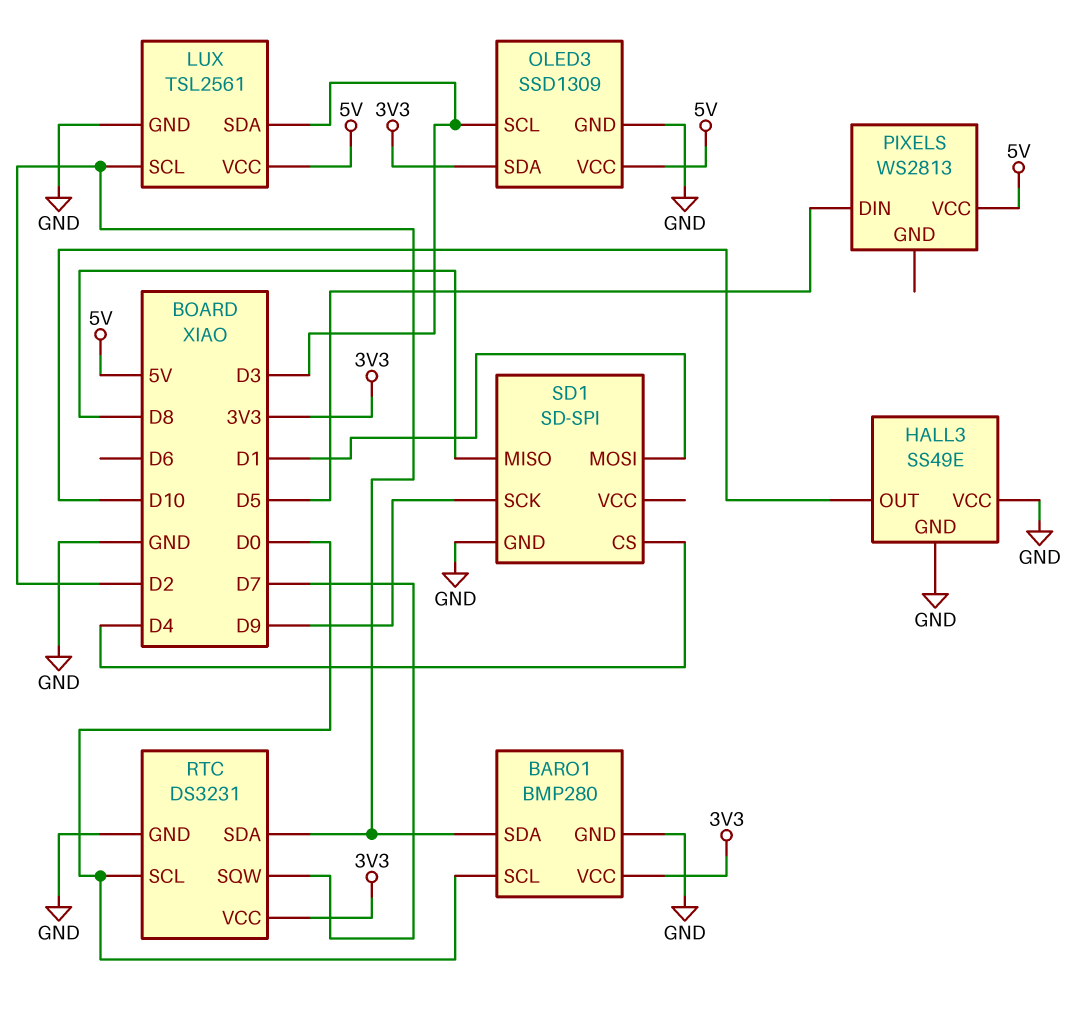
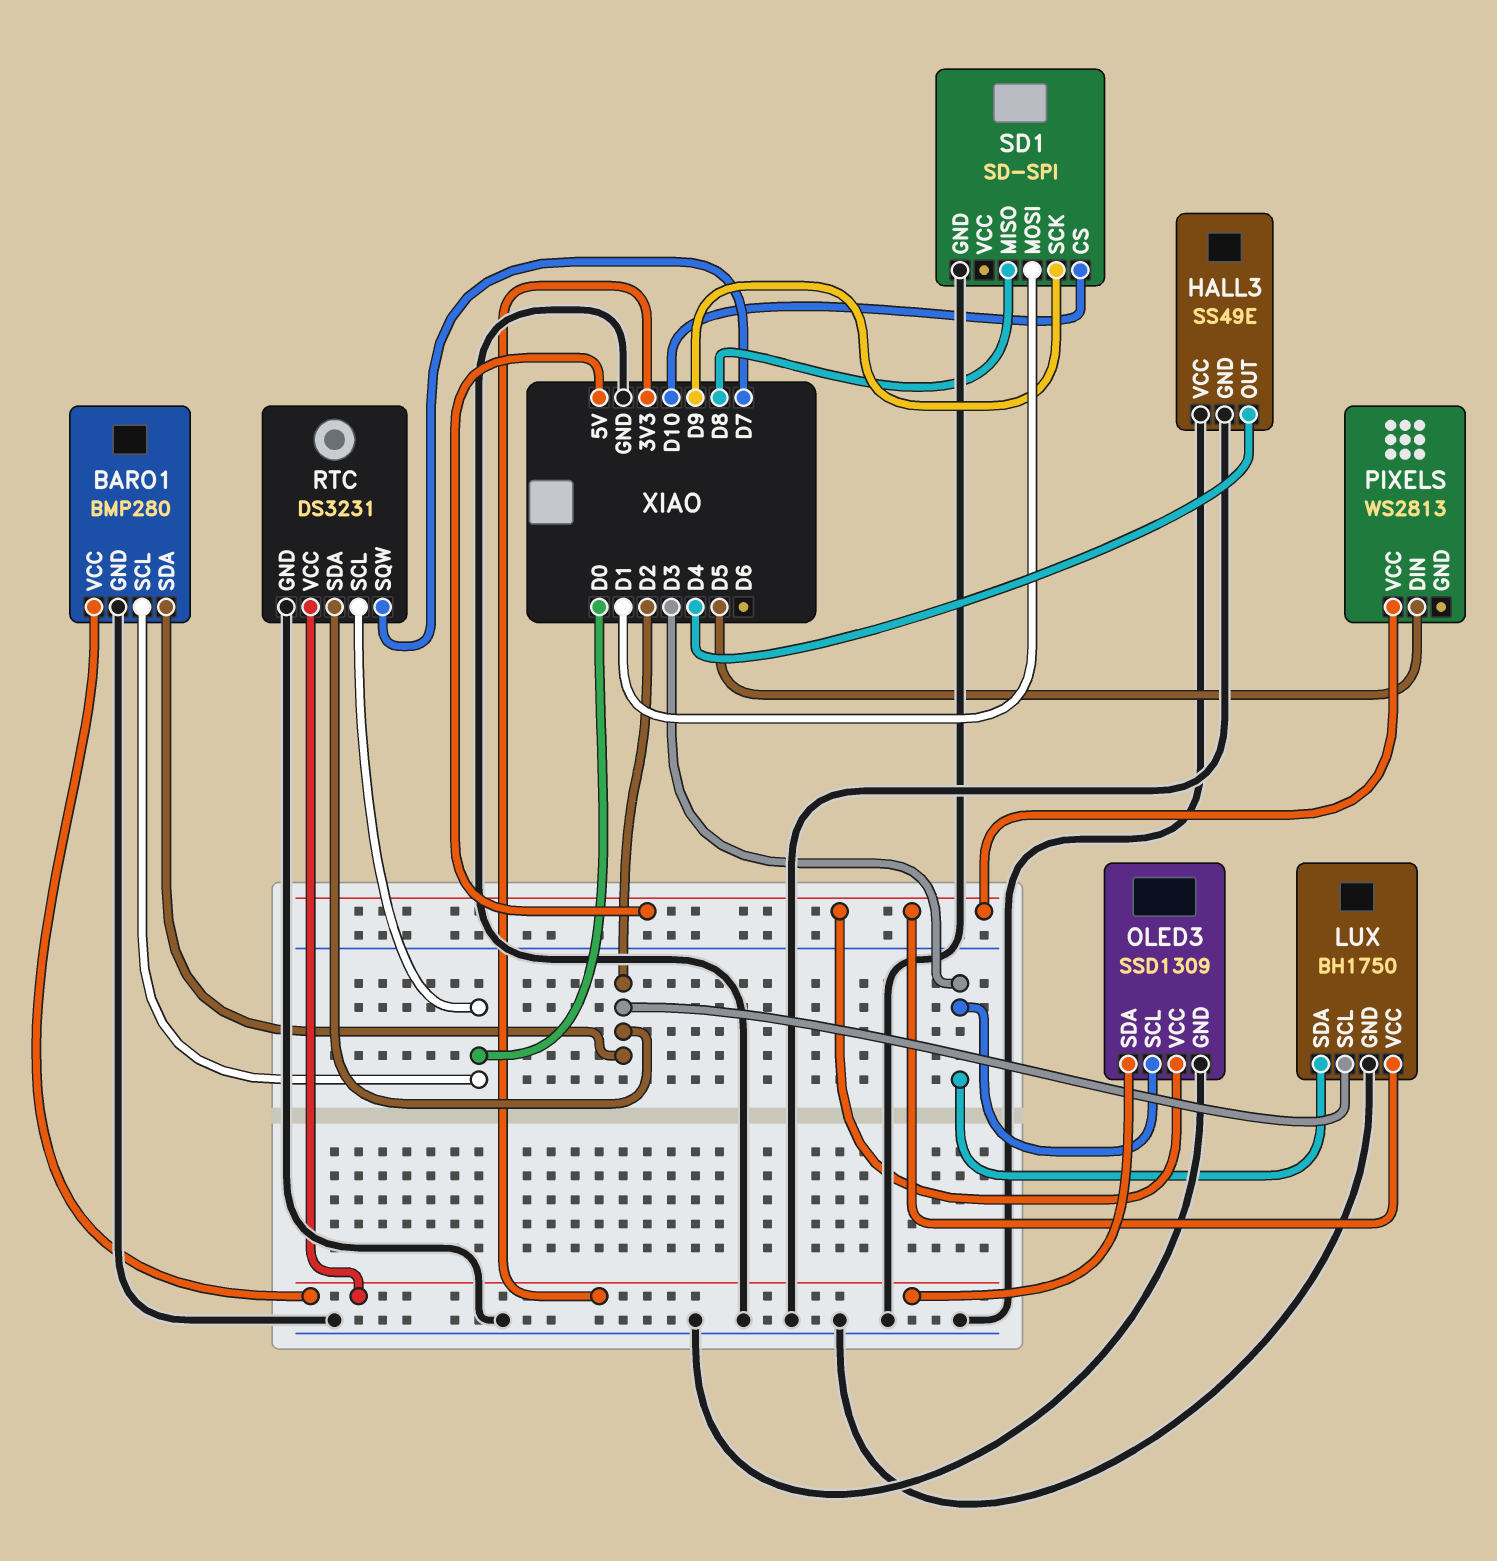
HALL3 pin OUT: D10 -> D4
LUX: TSL2561 -> BH1750
SD1 pin CS: D4 -> D10

